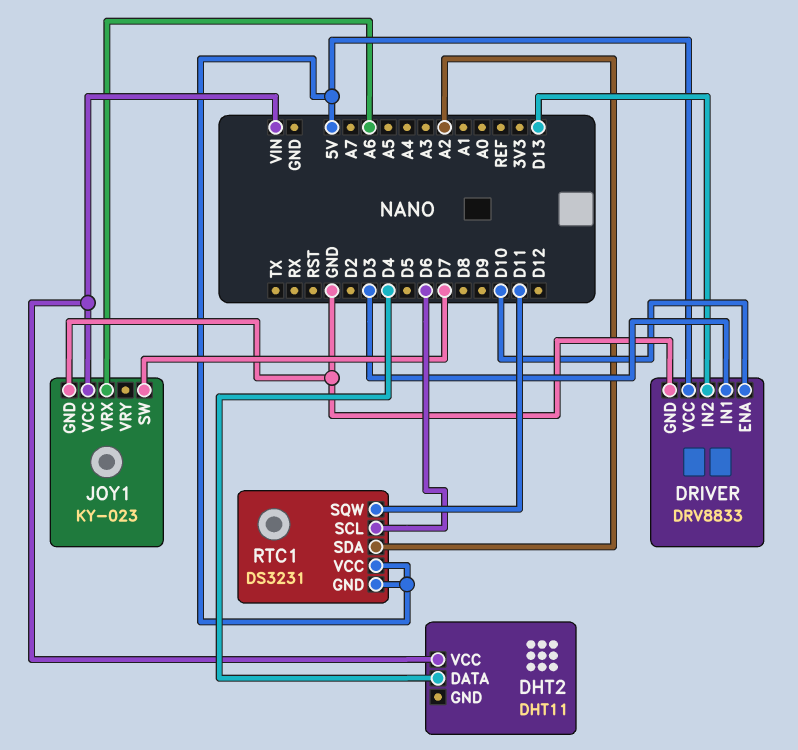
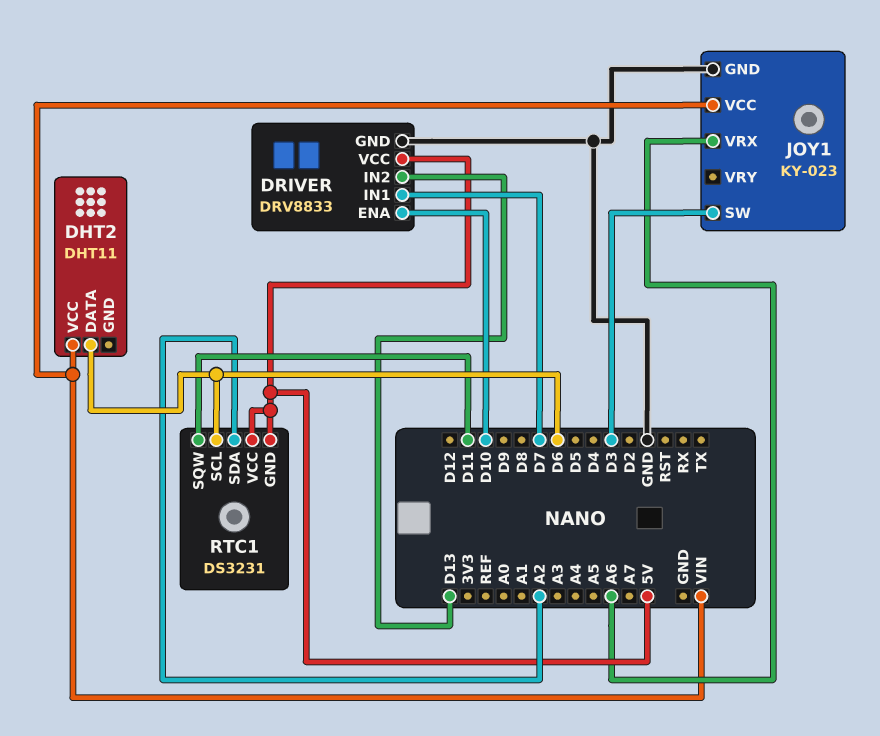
DHT2 pin DATA: D4 -> D6
DRIVER pin IN1: D3 -> D7
JOY1 pin SW: D7 -> D3

